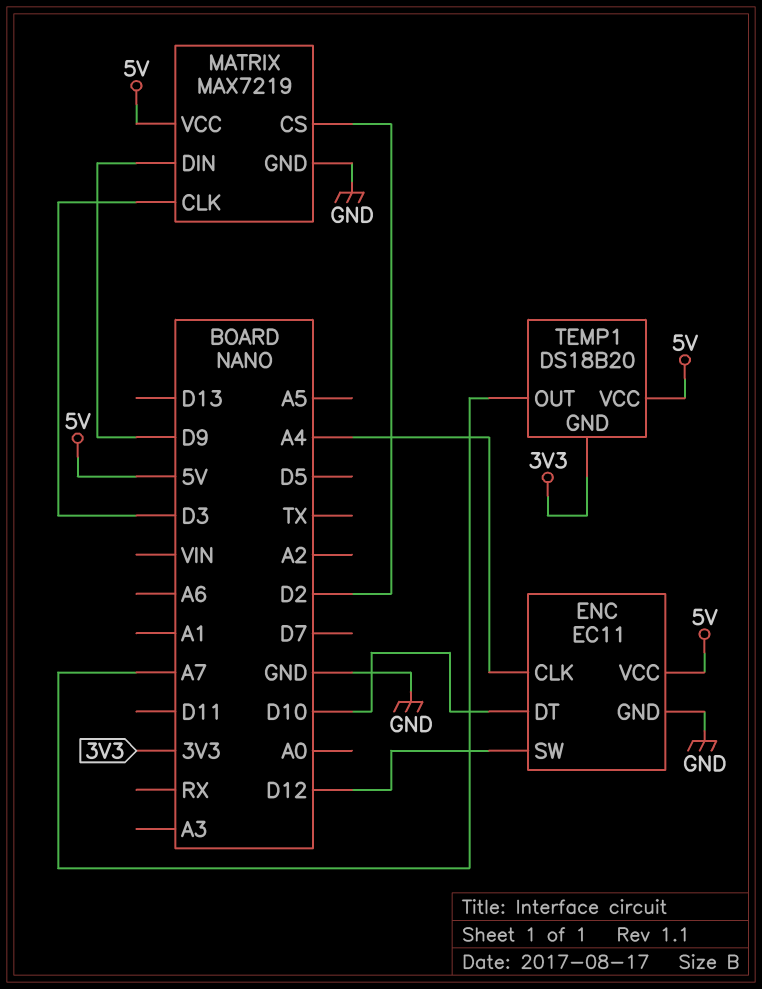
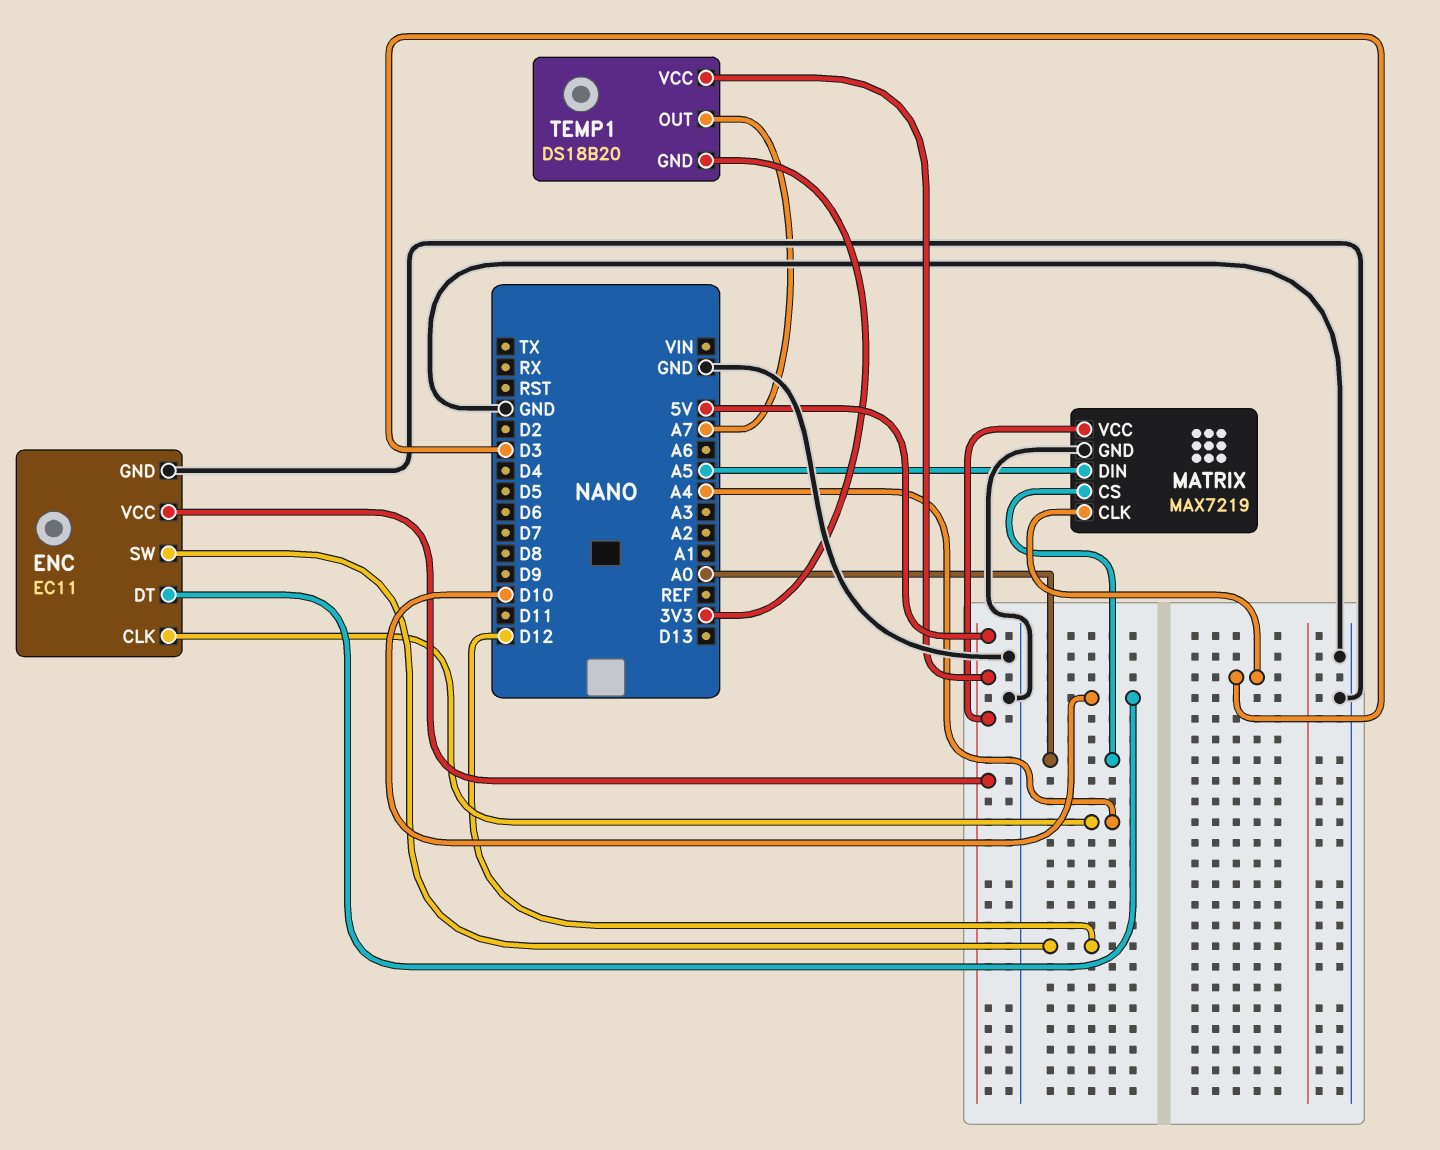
MATRIX pin CS: D2 -> A0
MATRIX pin DIN: D9 -> A5

